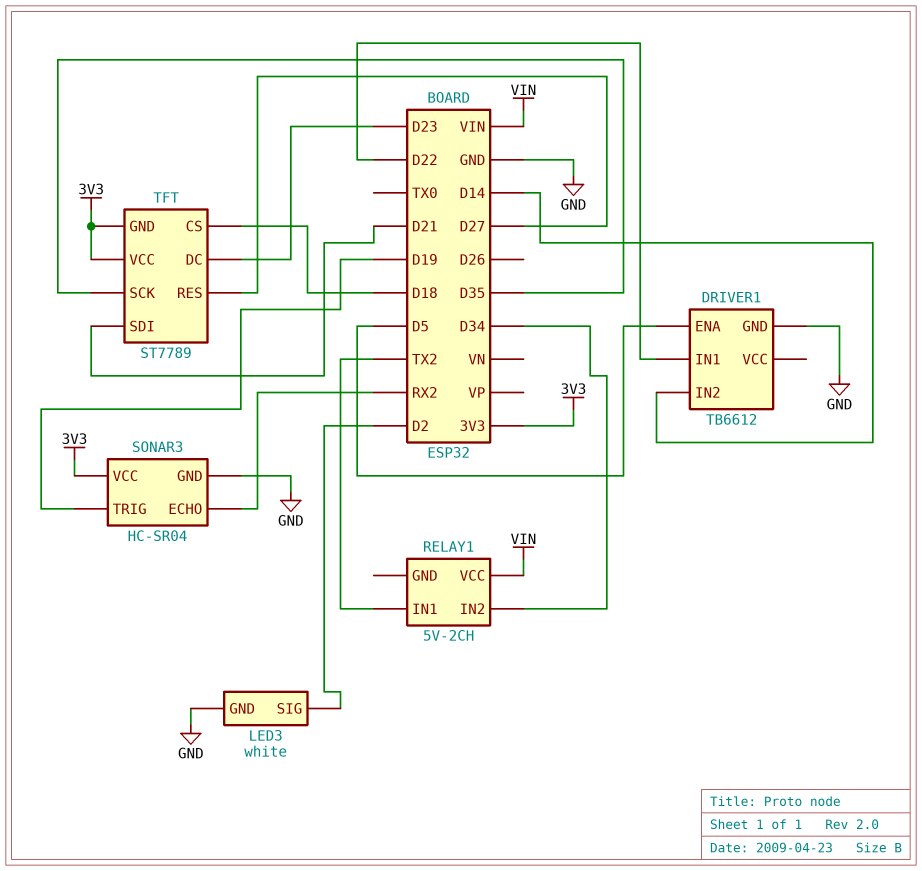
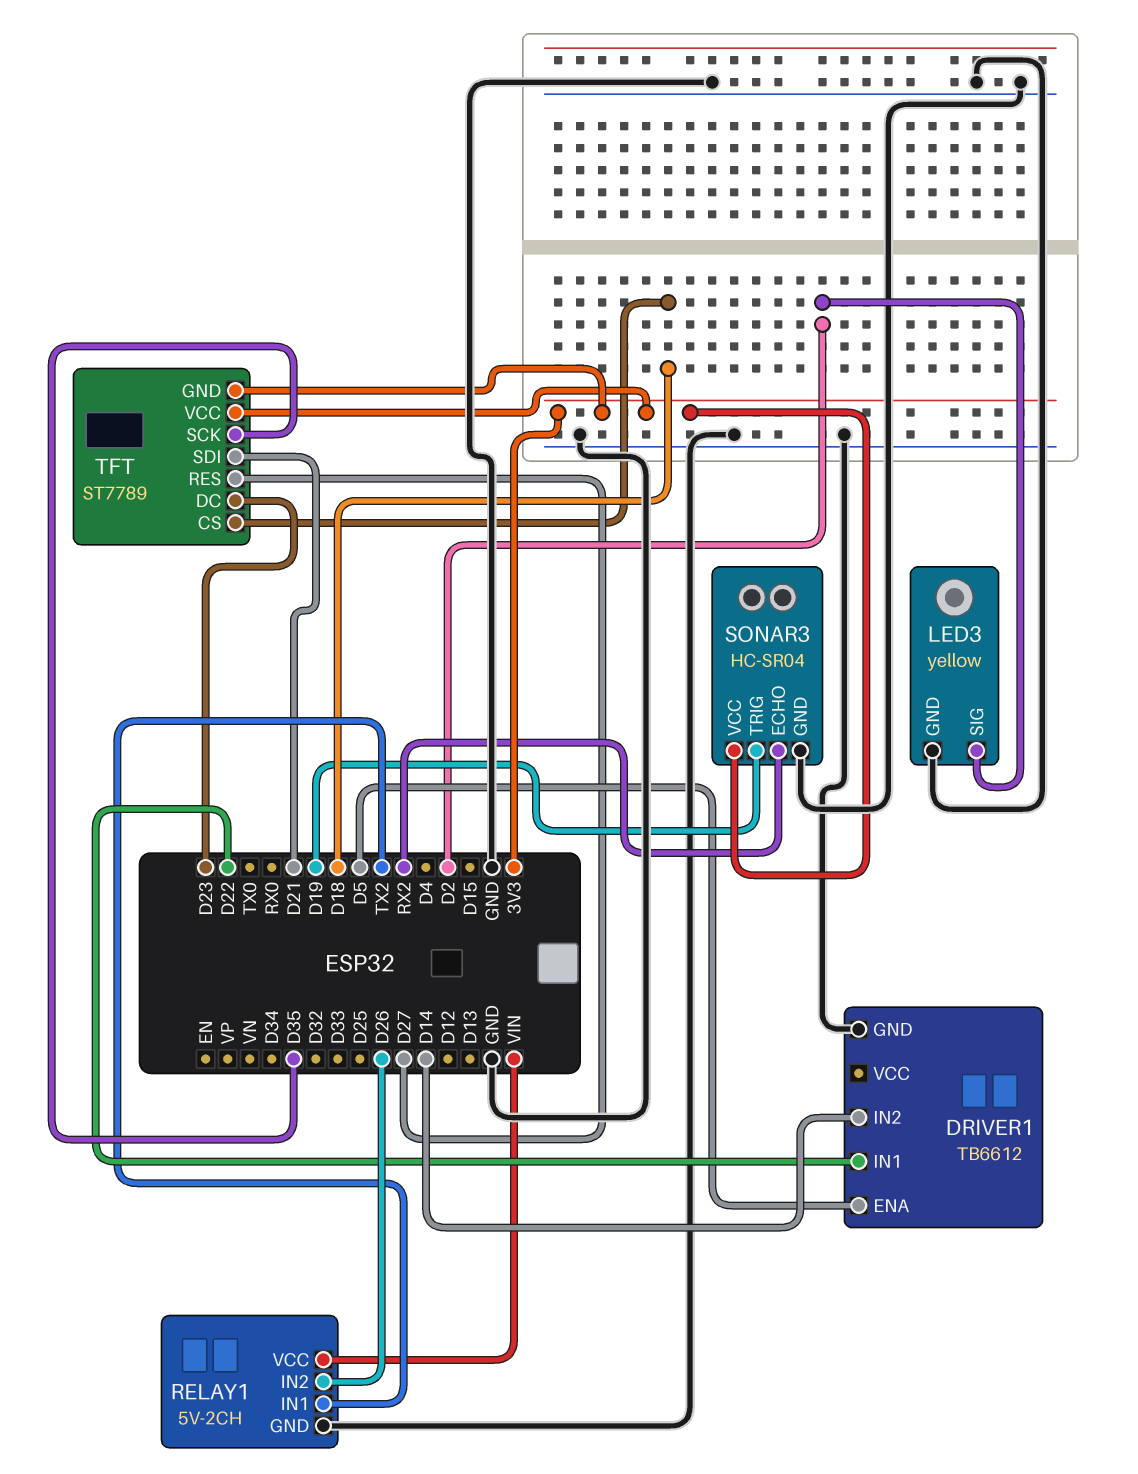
LED3: white -> yellow
RELAY1 pin GND: none -> GND
RELAY1 pin IN2: D34 -> D26

